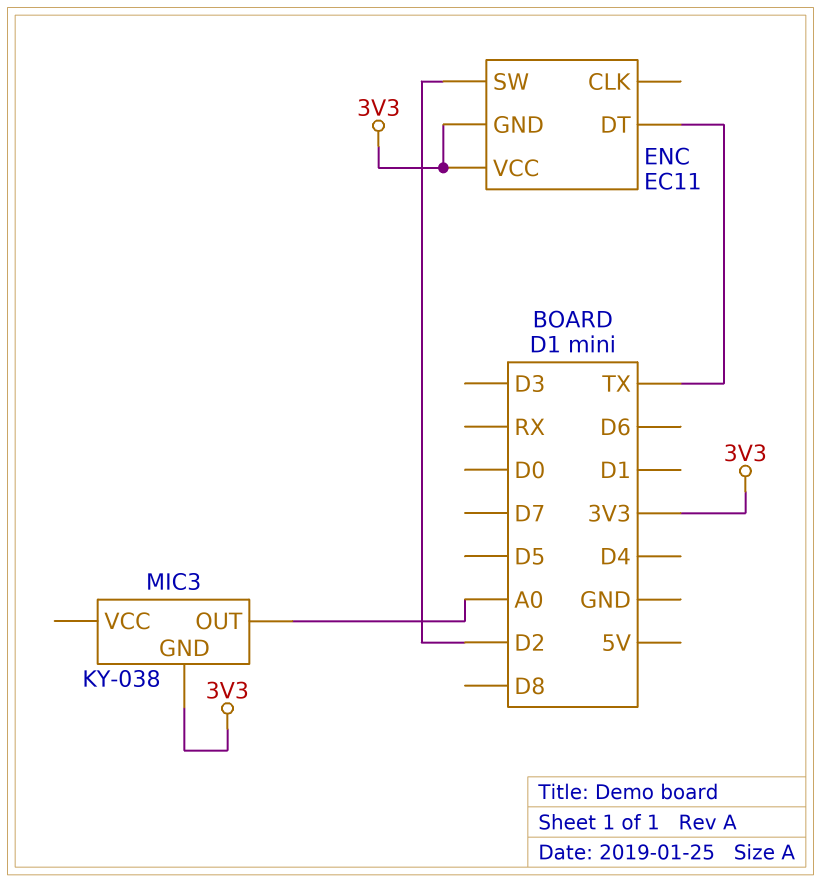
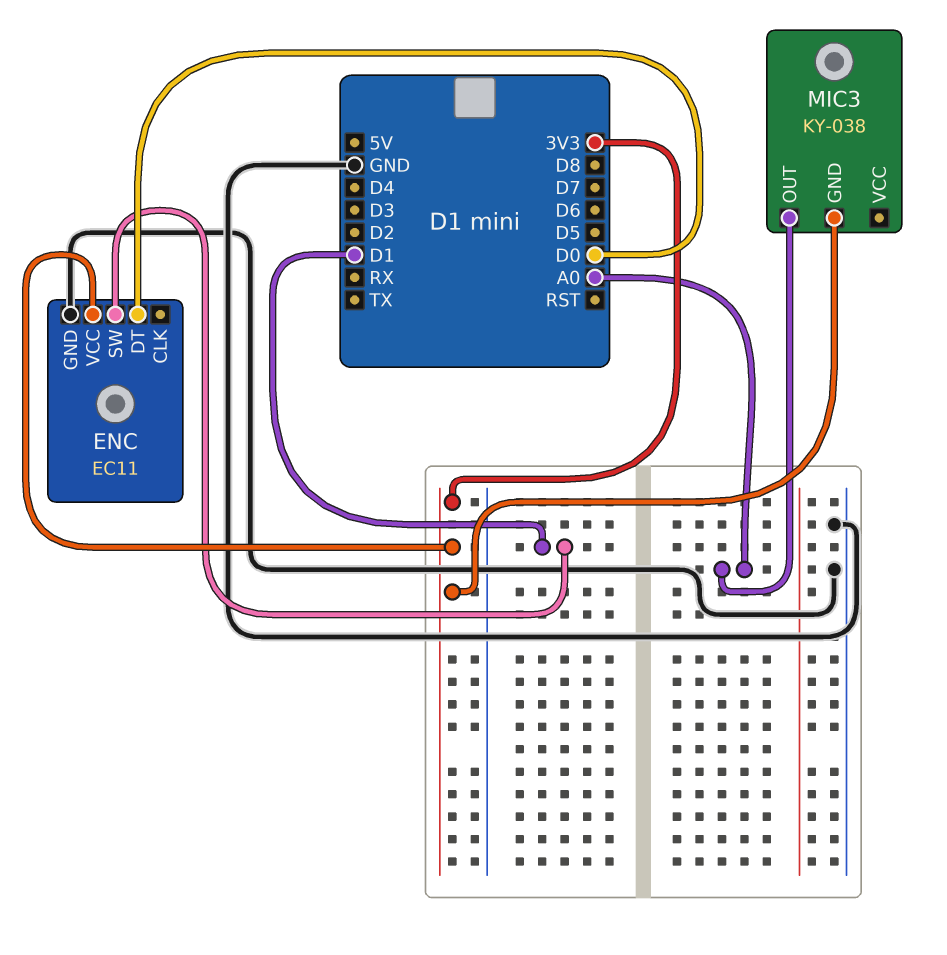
ENC pin DT: TX -> D0
ENC pin GND: 3V3 -> GND
ENC pin SW: D2 -> D1

